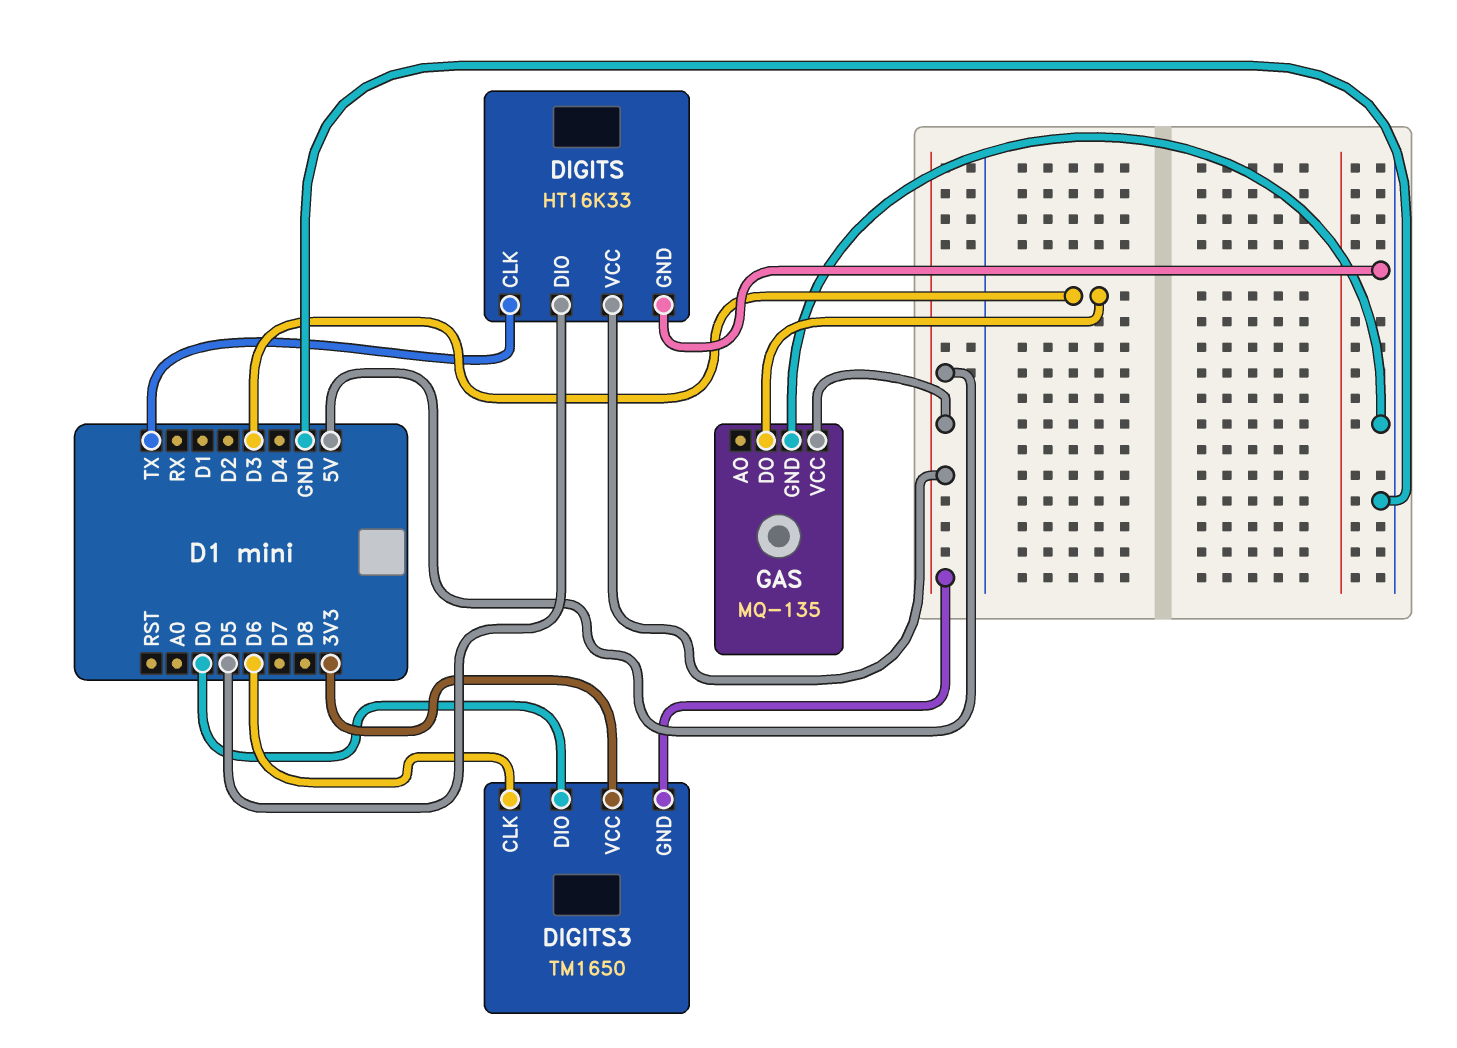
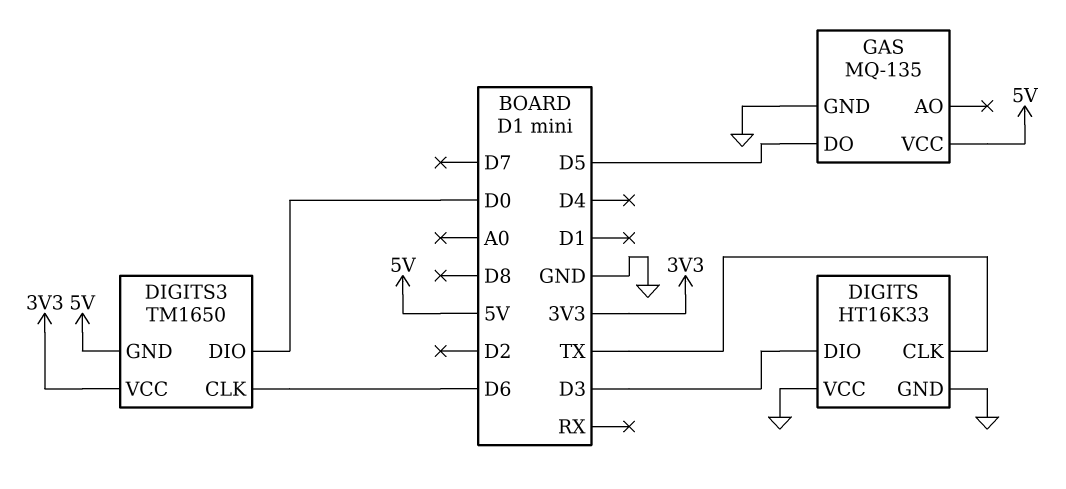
DIGITS pin DIO: D5 -> D3
DIGITS pin VCC: 5V -> GND
GAS pin DO: D3 -> D5

